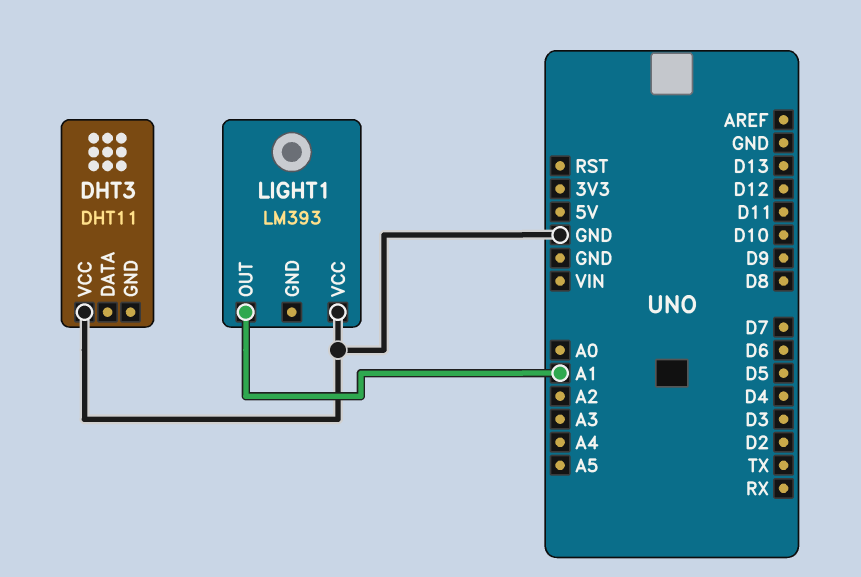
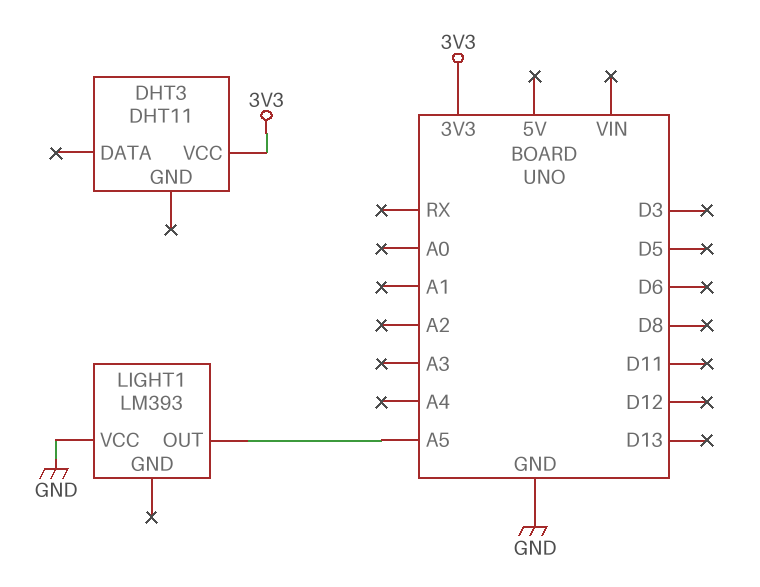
DHT3 pin VCC: GND -> 3V3
LIGHT1 pin OUT: A1 -> A5

